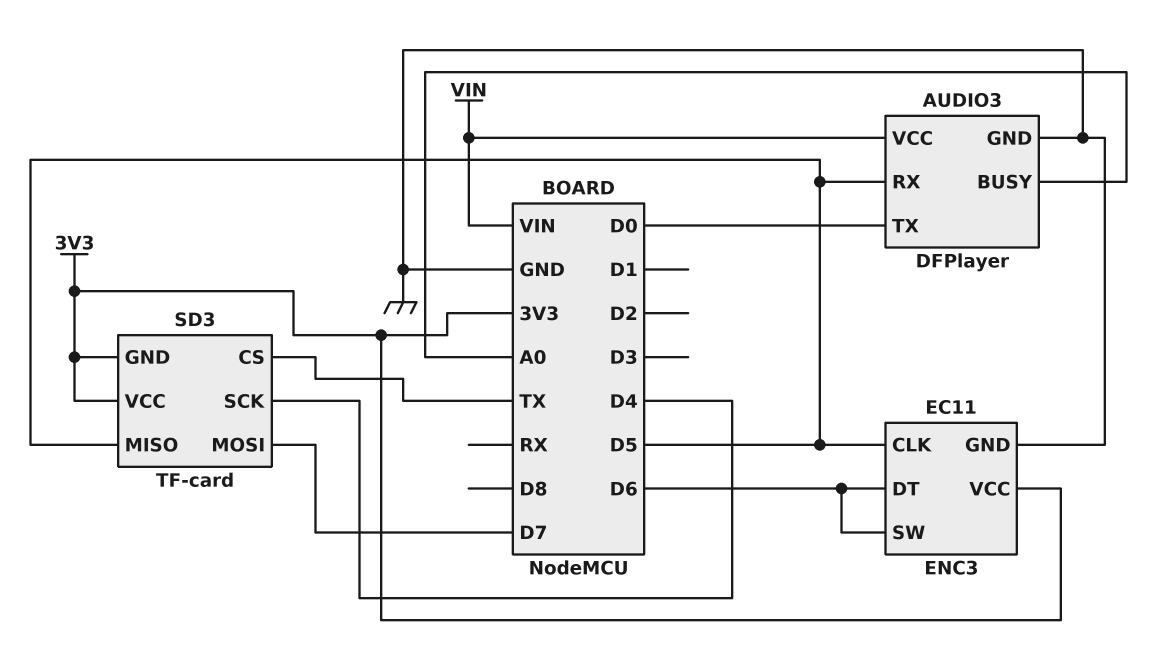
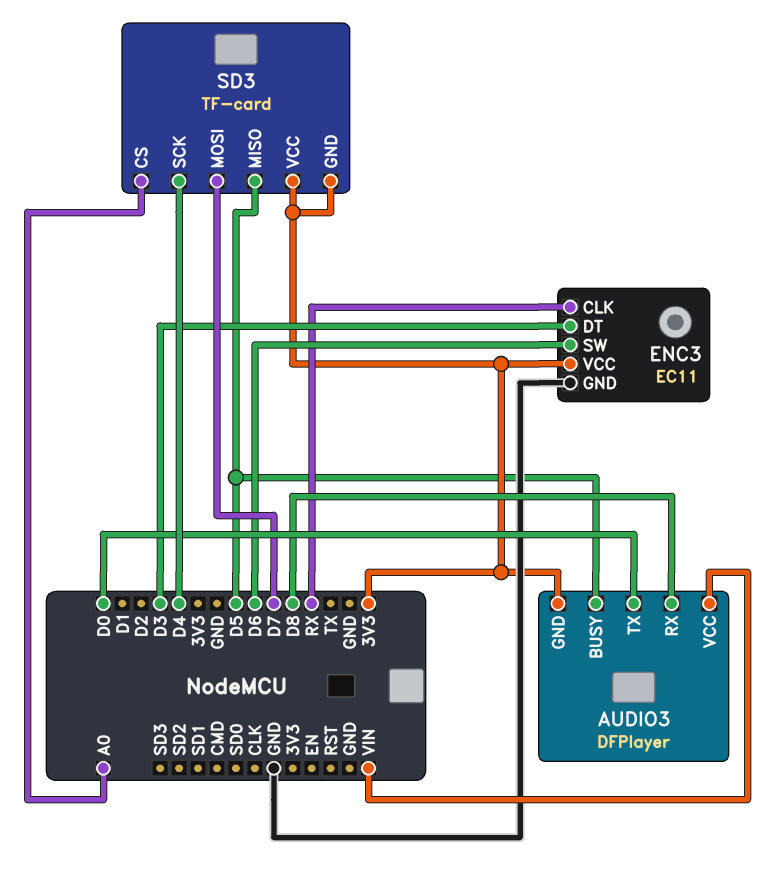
AUDIO3 pin BUSY: A0 -> D5
AUDIO3 pin GND: GND -> 3V3
AUDIO3 pin RX: D5 -> D8
ENC3 pin CLK: D5 -> RX
ENC3 pin DT: D6 -> D3
SD3 pin CS: TX -> A0

